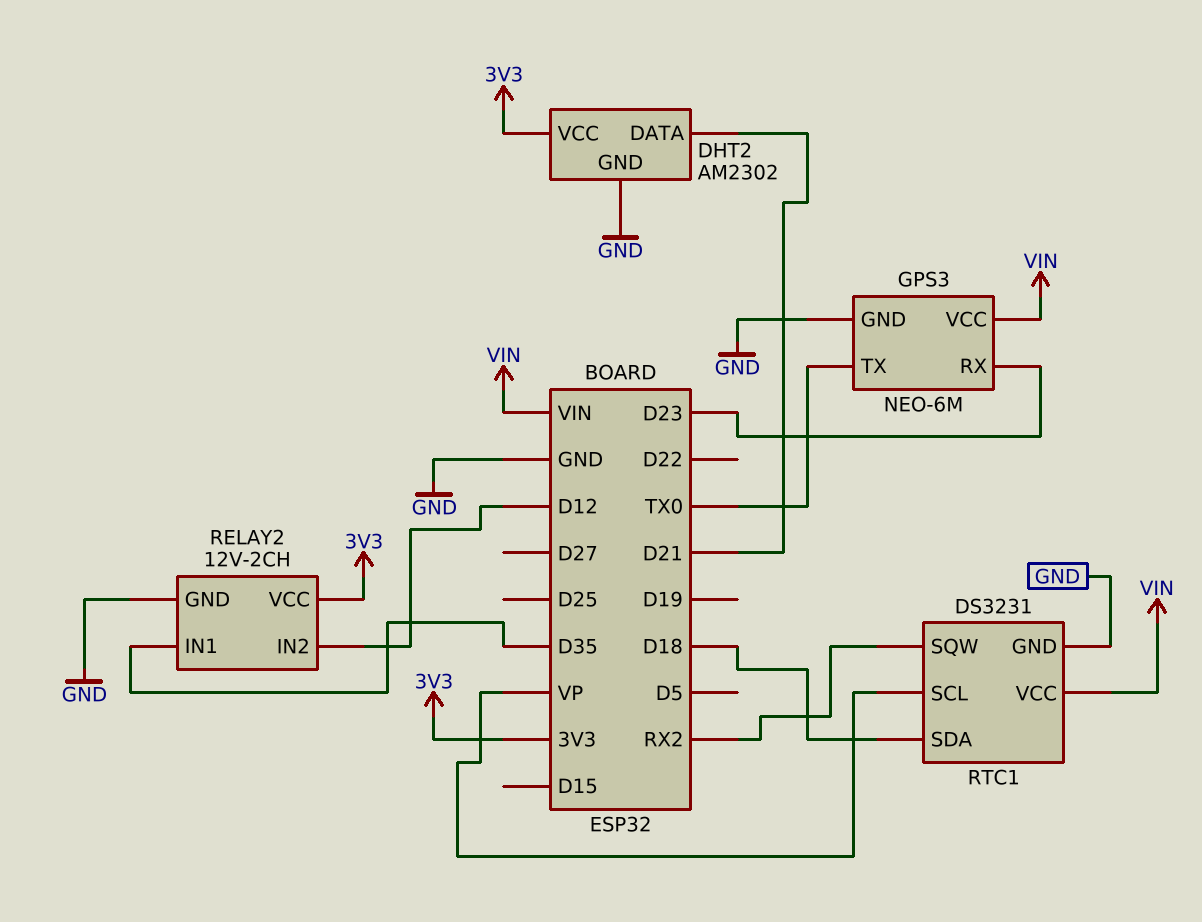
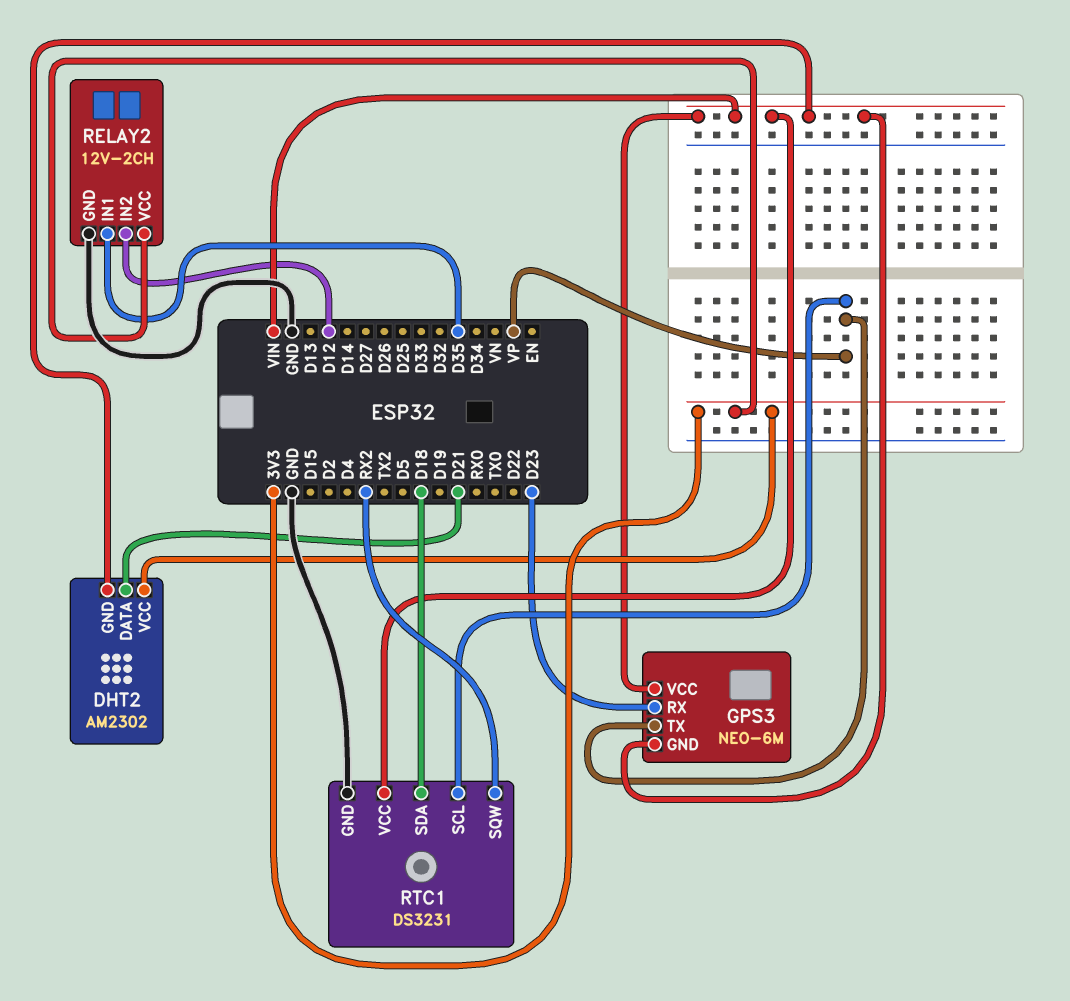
DHT2 pin GND: GND -> VIN
GPS3 pin GND: GND -> VIN
GPS3 pin TX: TX0 -> VP

